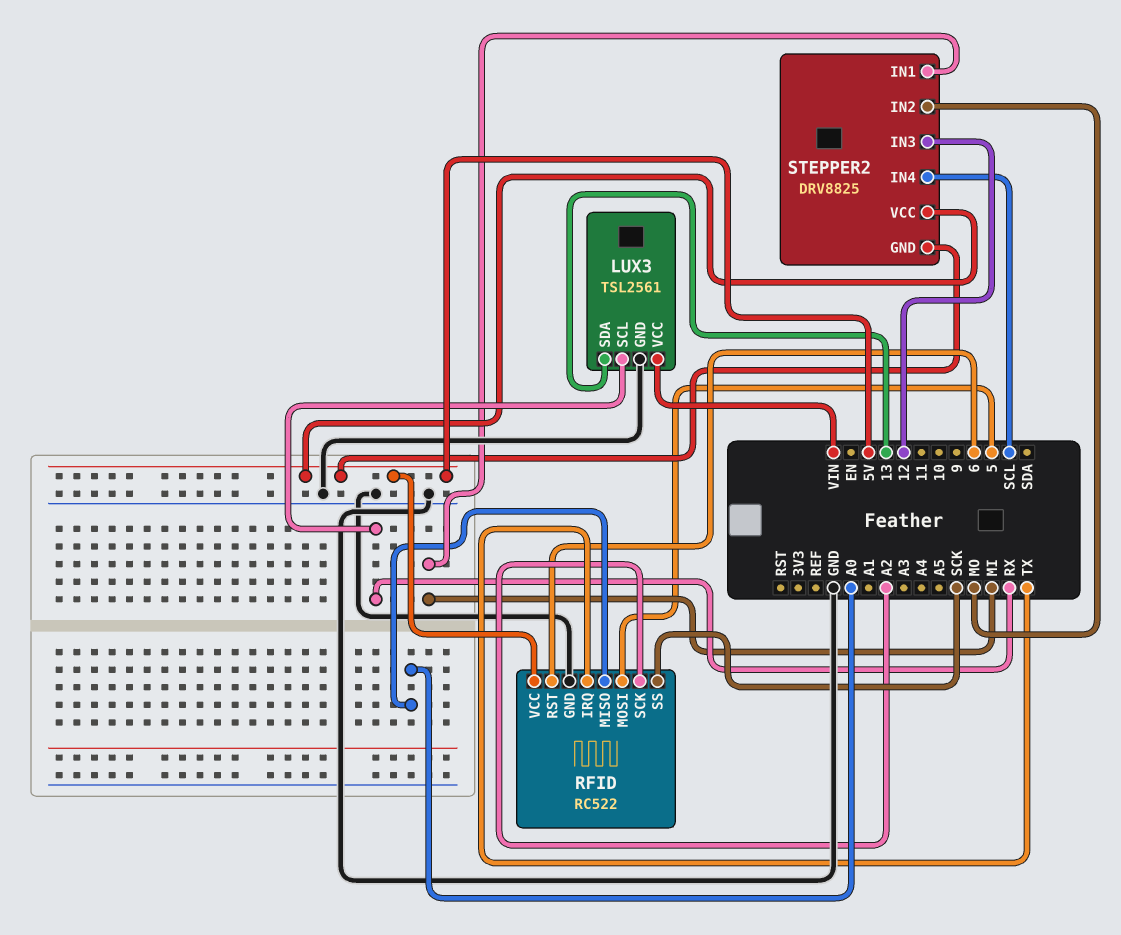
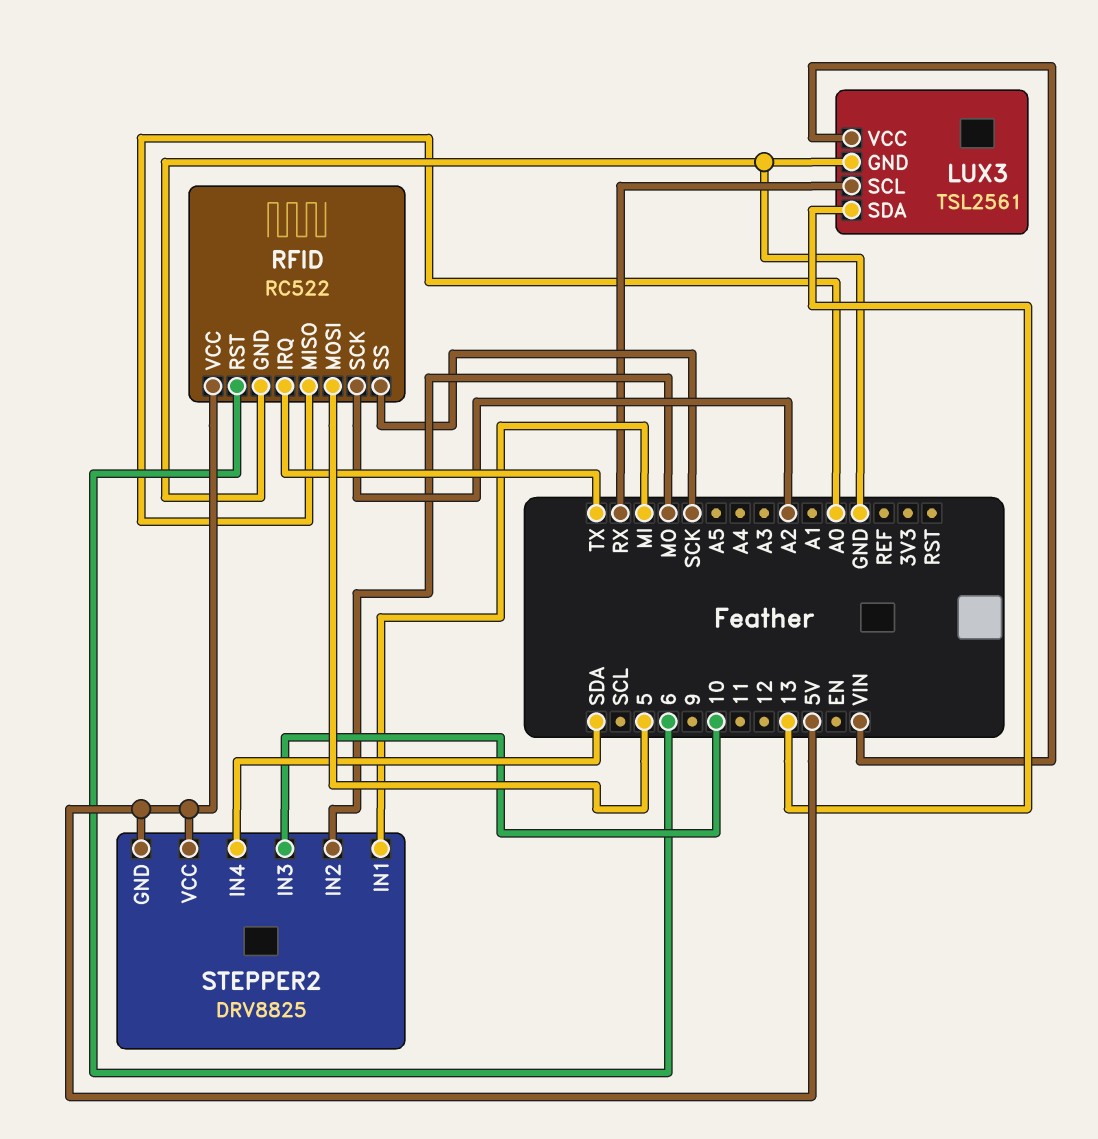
STEPPER2 pin IN3: 12 -> 10
STEPPER2 pin IN4: SCL -> SDA

